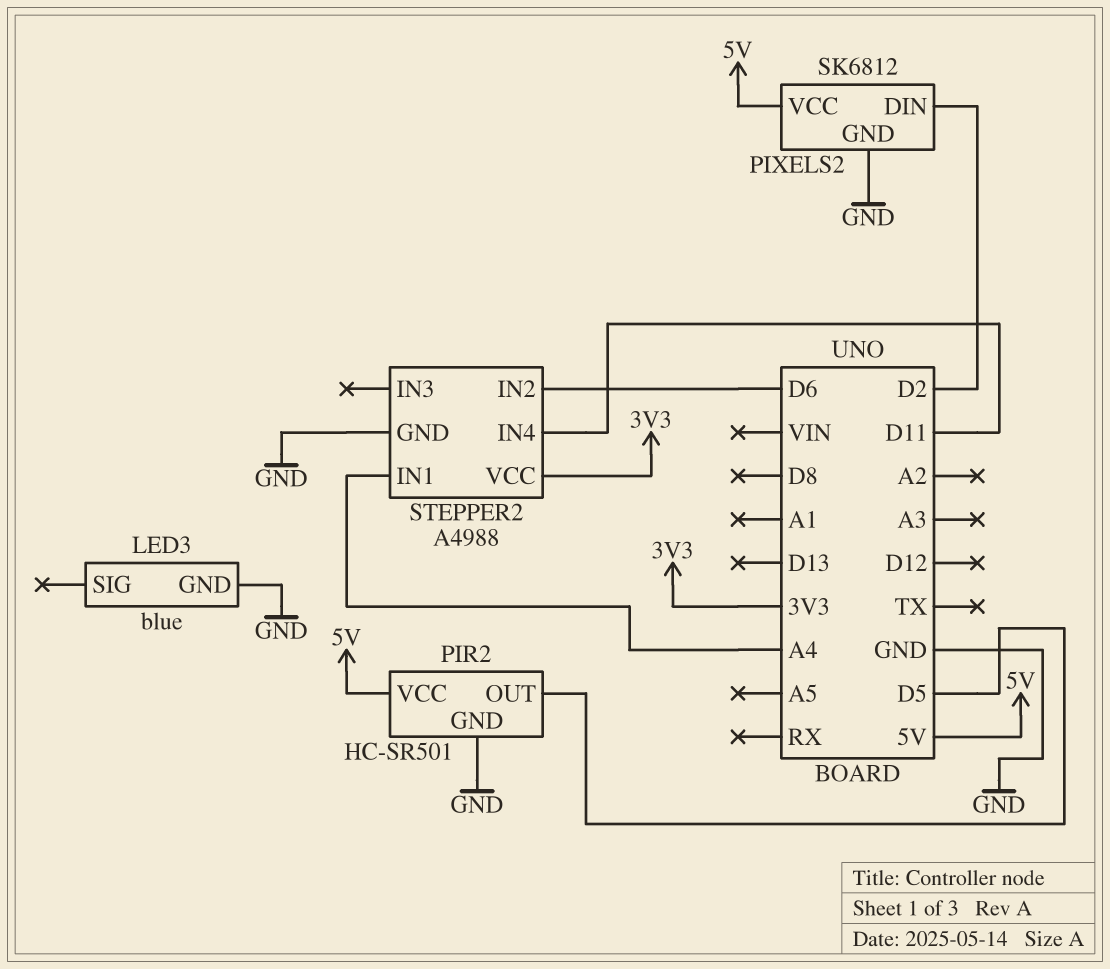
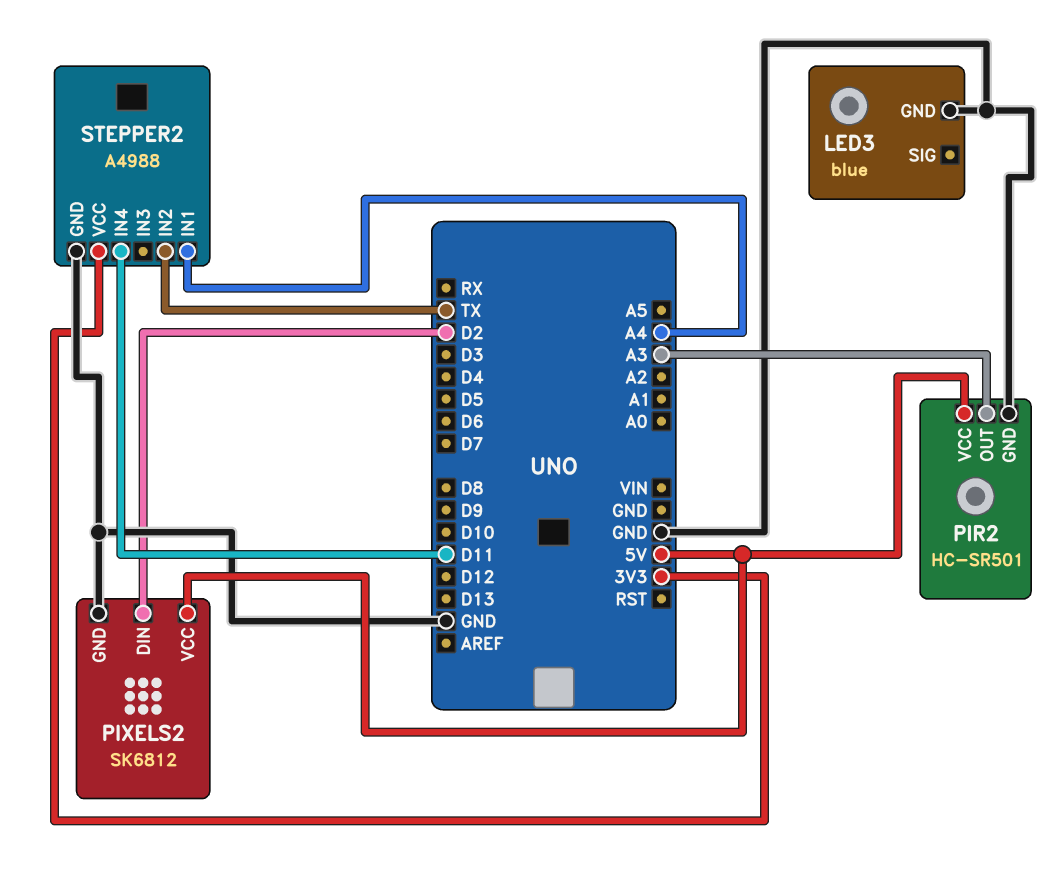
PIR2 pin OUT: D5 -> A3
STEPPER2 pin IN2: D6 -> TX

